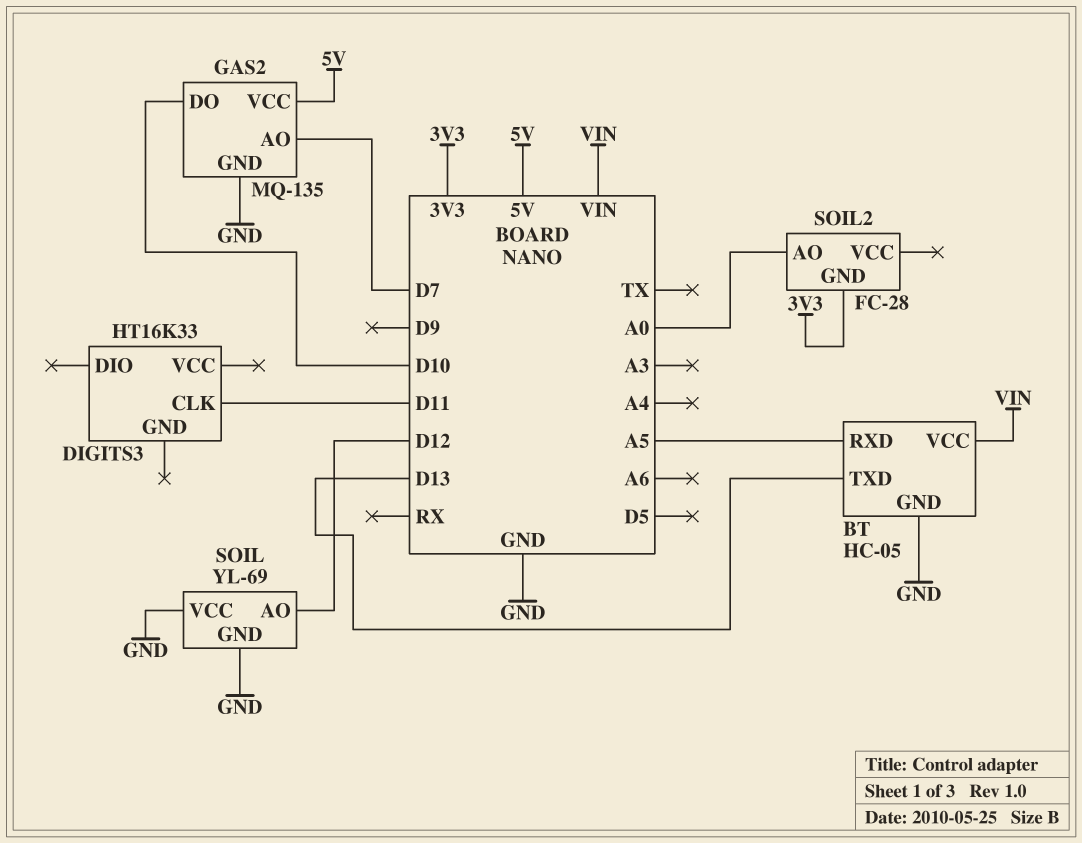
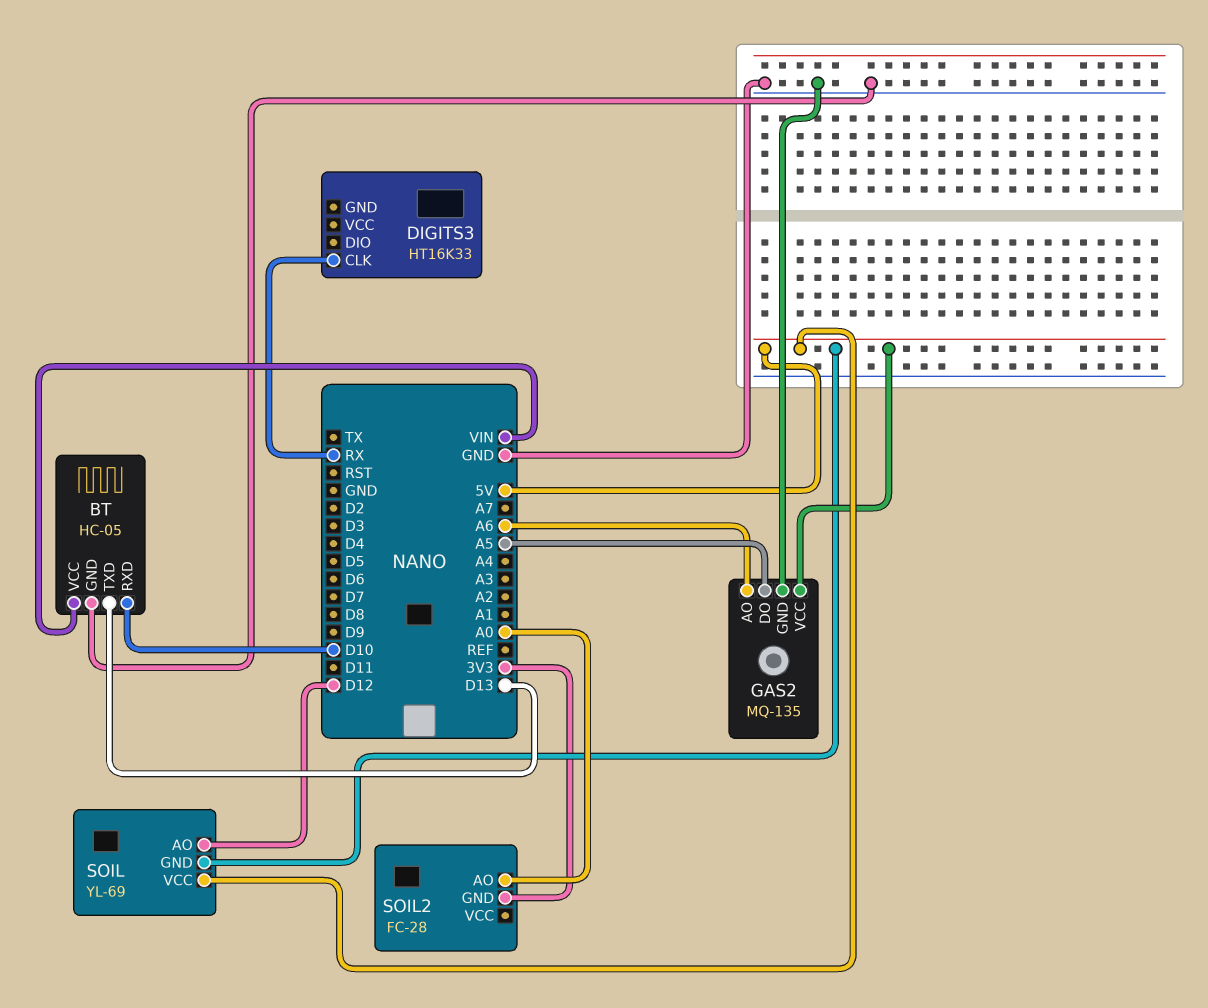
BT pin RXD: A5 -> D10
DIGITS3 pin CLK: D11 -> RX
GAS2 pin AO: D7 -> A6
GAS2 pin DO: D10 -> A5
SOIL pin GND: GND -> 5V
SOIL pin VCC: GND -> 5V

